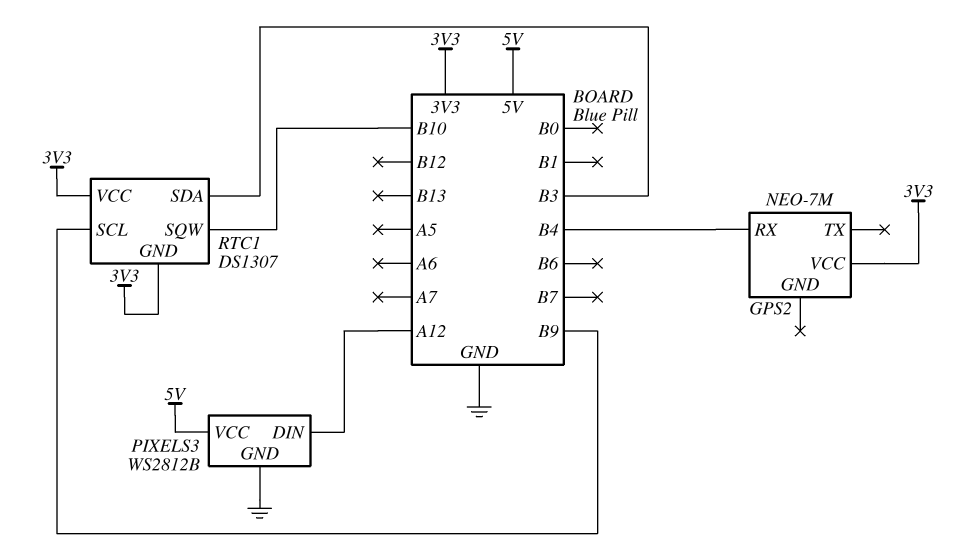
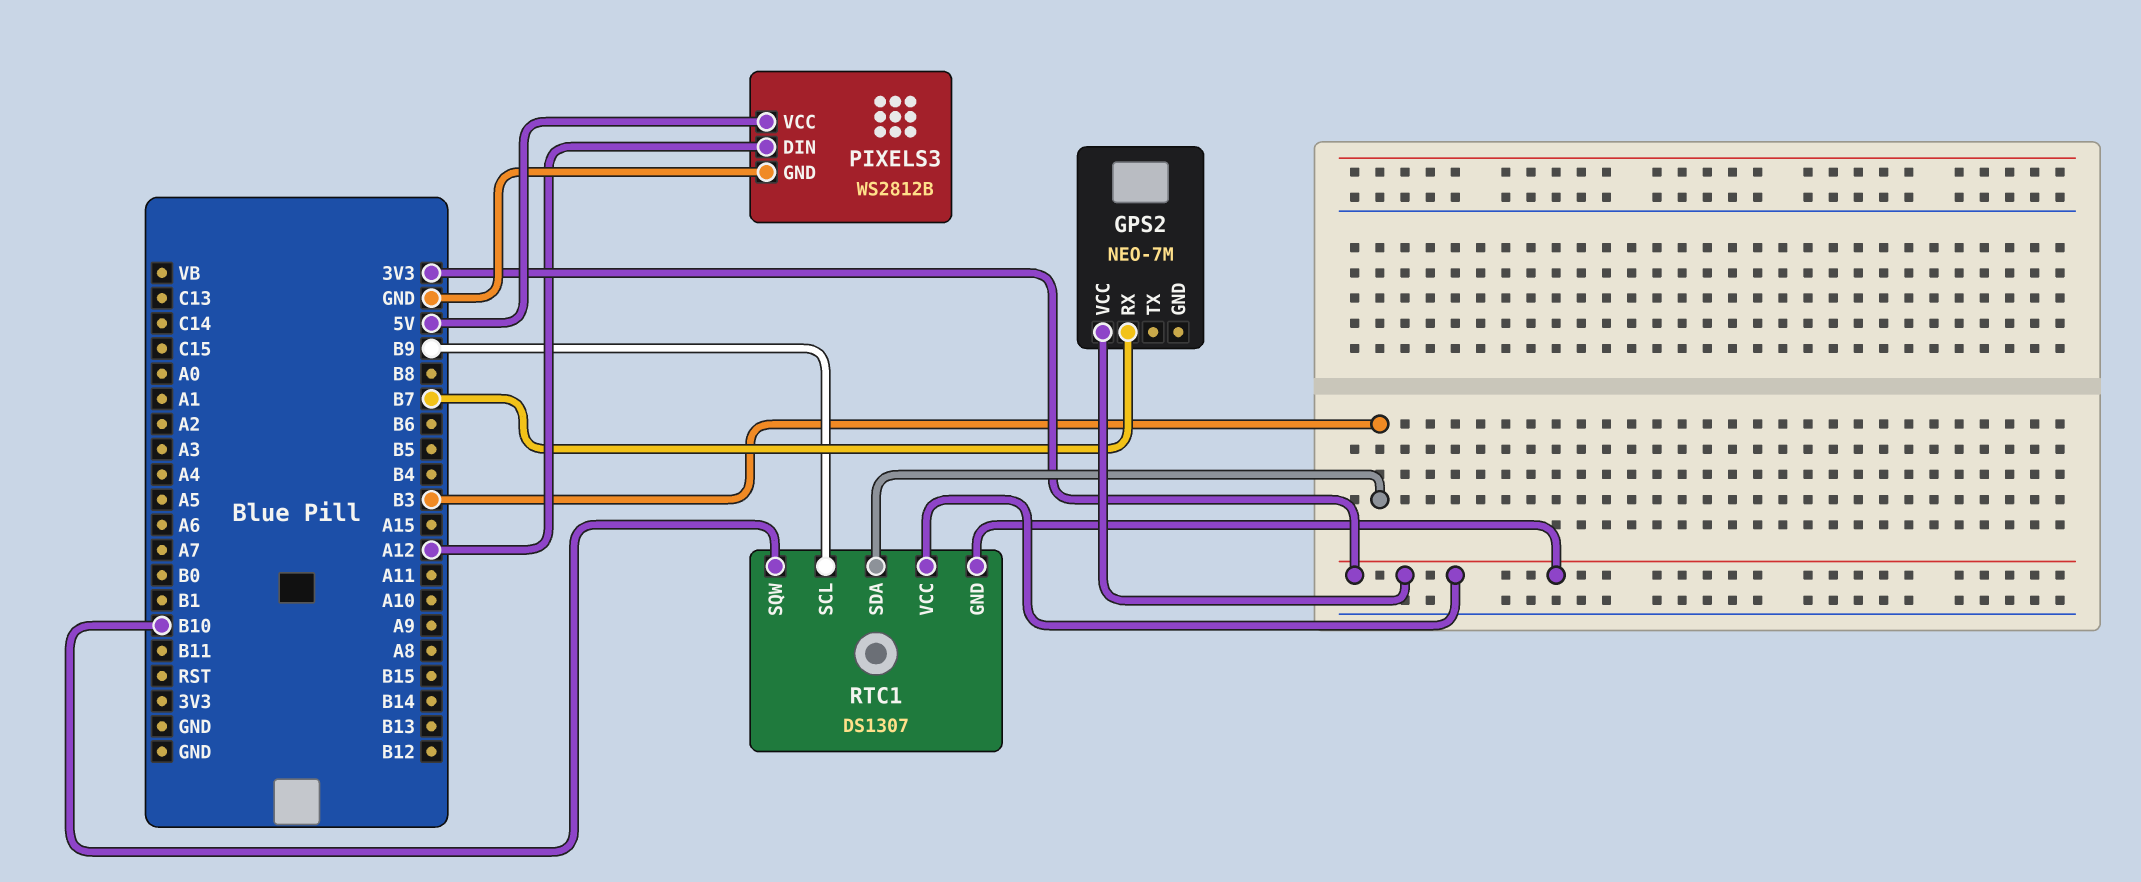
GPS2 pin RX: B4 -> B7

